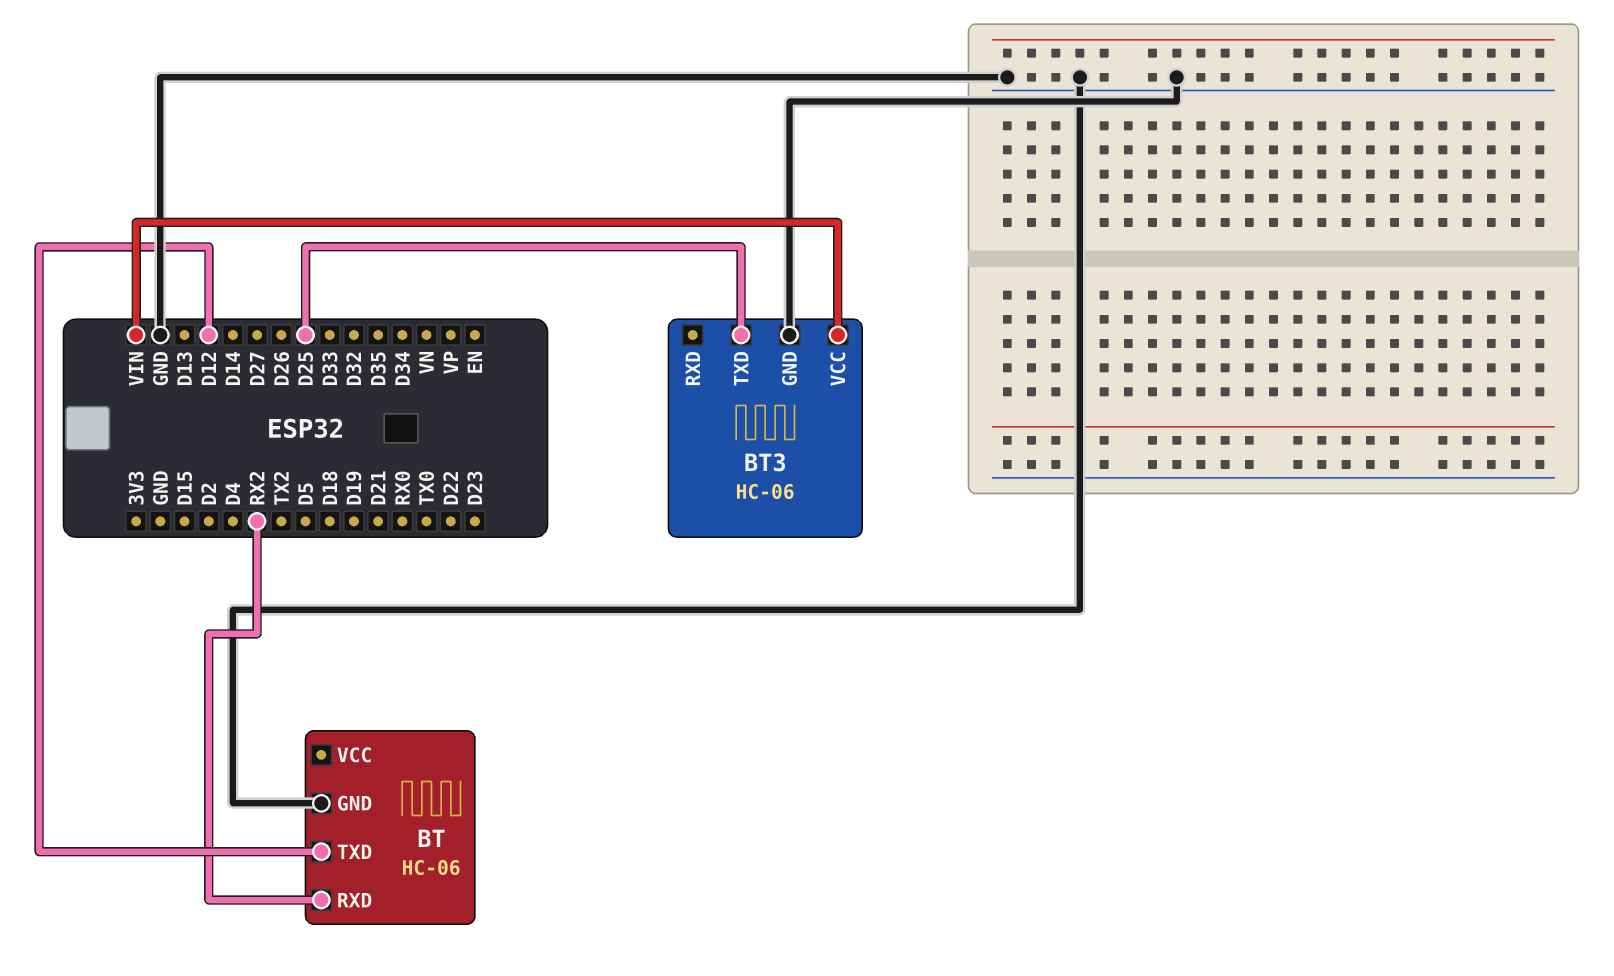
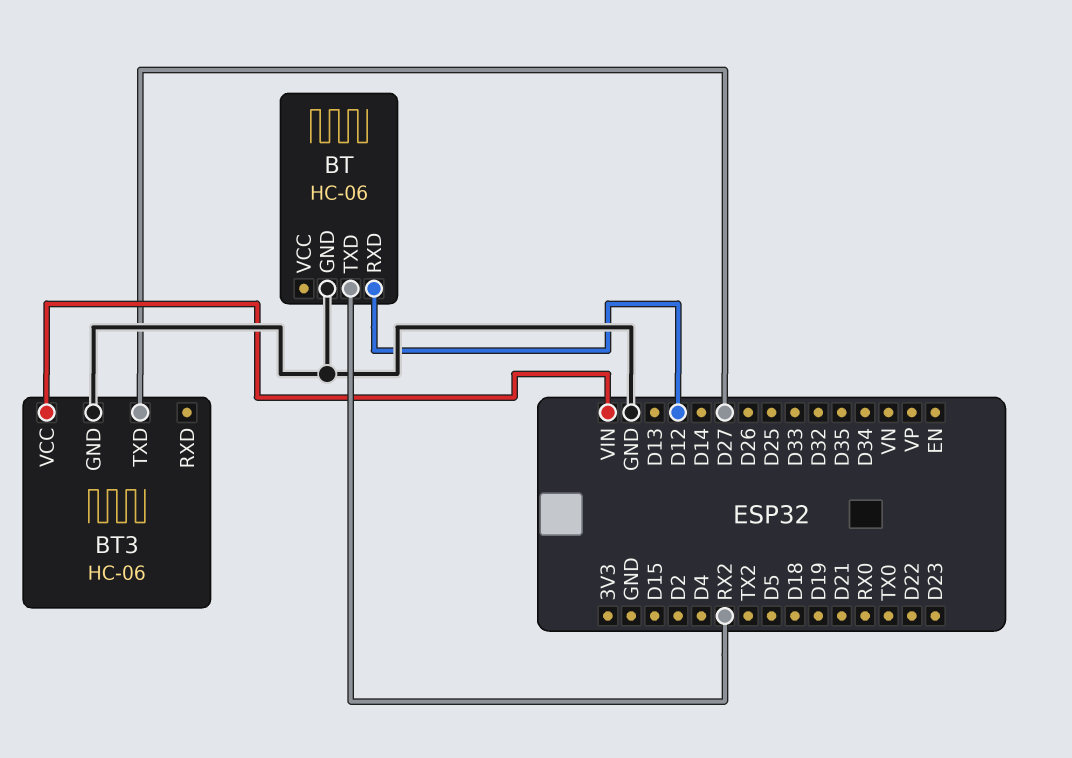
BT pin RXD: RX2 -> D12
BT pin TXD: D12 -> RX2
BT3 pin TXD: D25 -> D27

